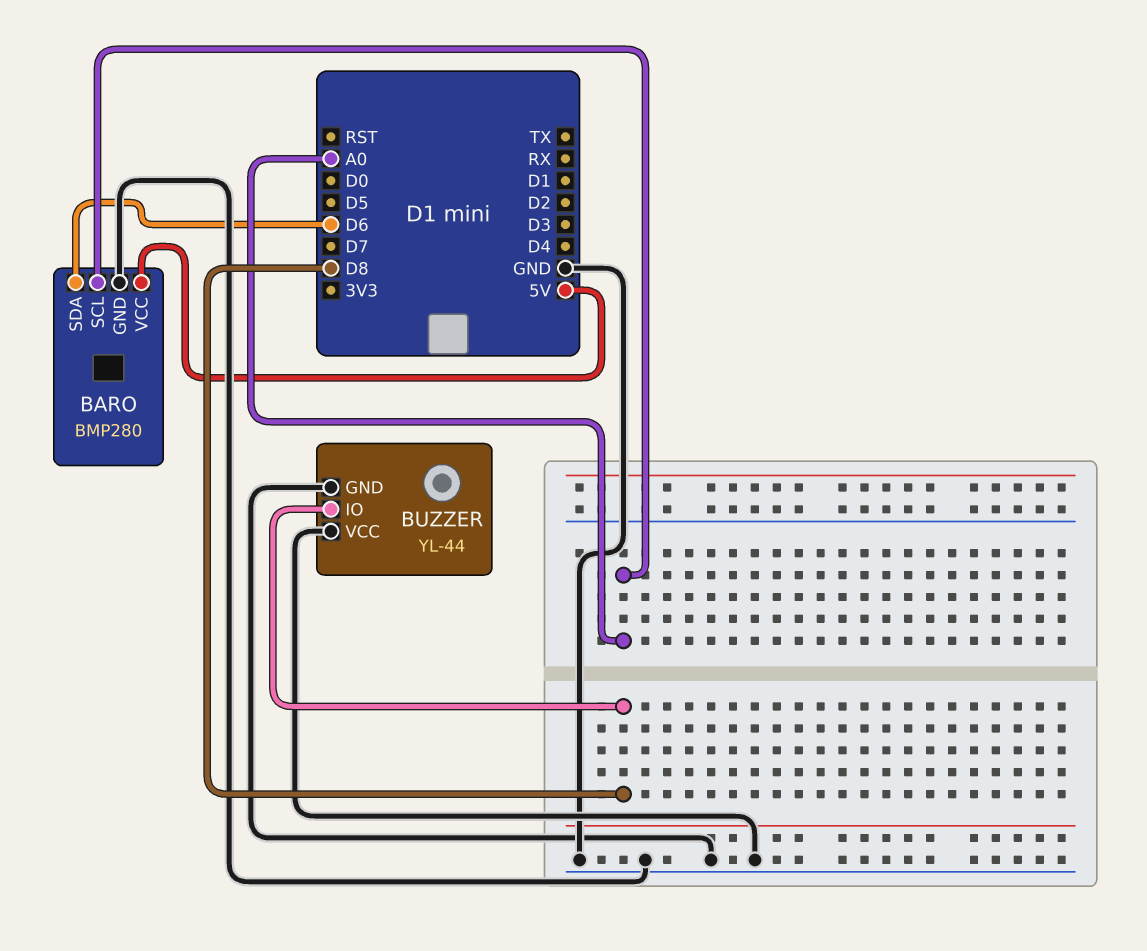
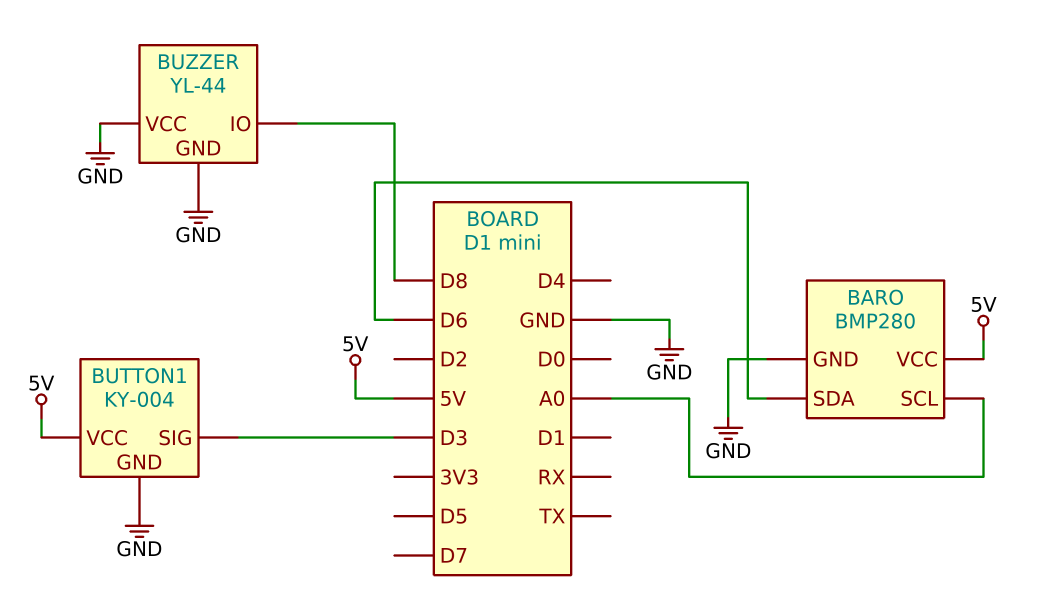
BUTTON1: none -> KY-004
BUTTON1 pin GND: none -> GND
BUTTON1 pin SIG: none -> D3
BUTTON1 pin VCC: none -> 5V

